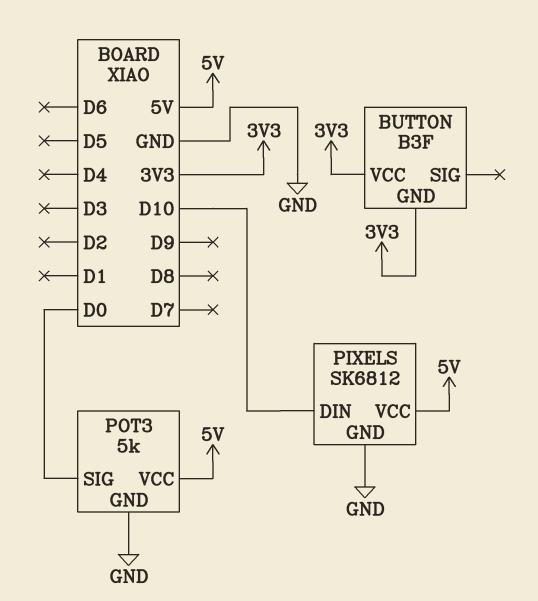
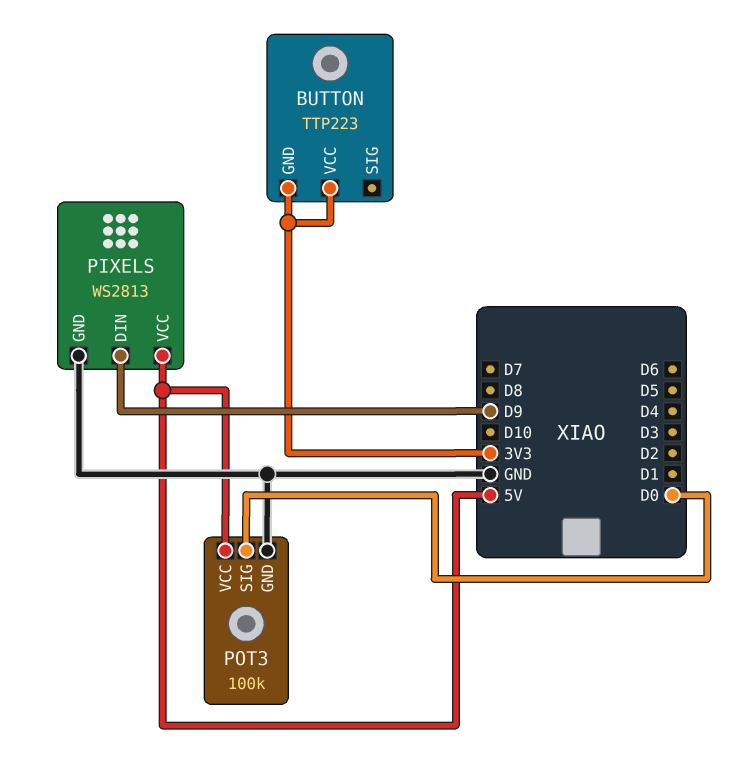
BUTTON: B3F -> TTP223
PIXELS: SK6812 -> WS2813
PIXELS pin DIN: D10 -> D9
POT3: 5k -> 100k

